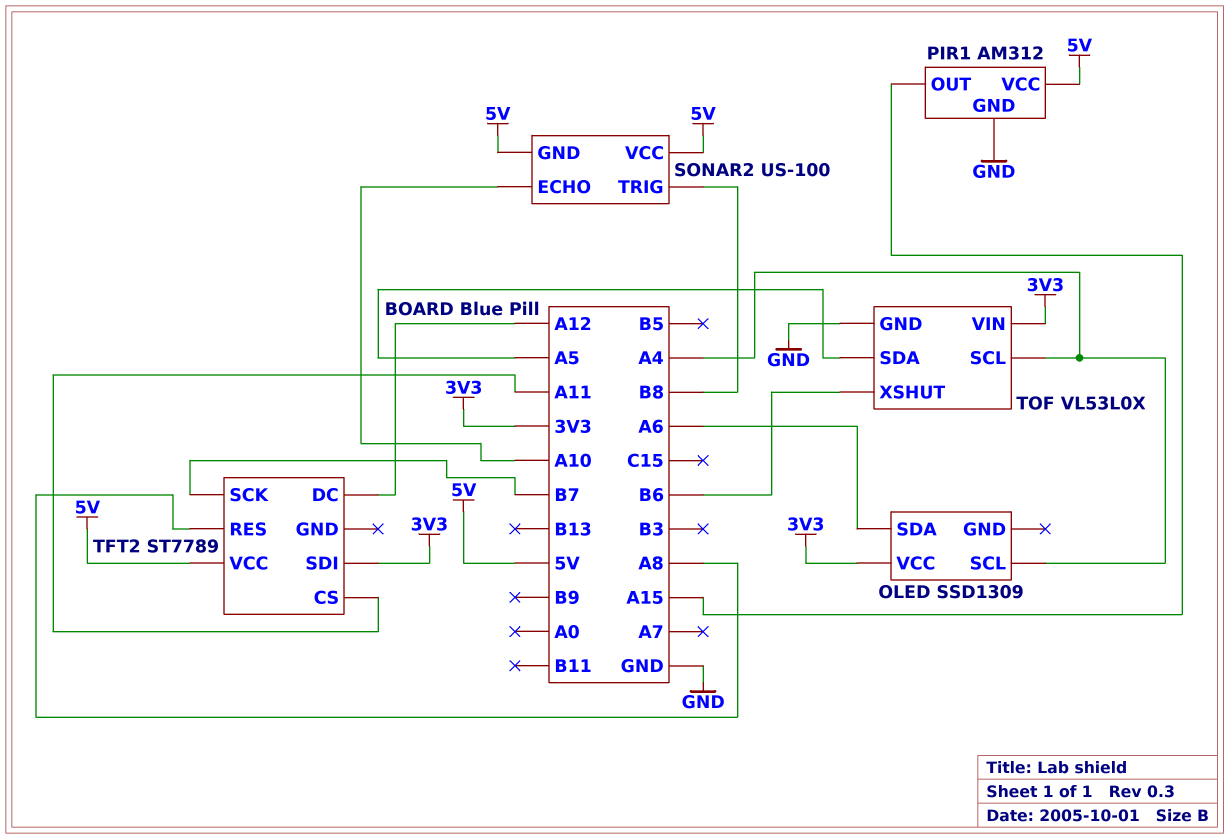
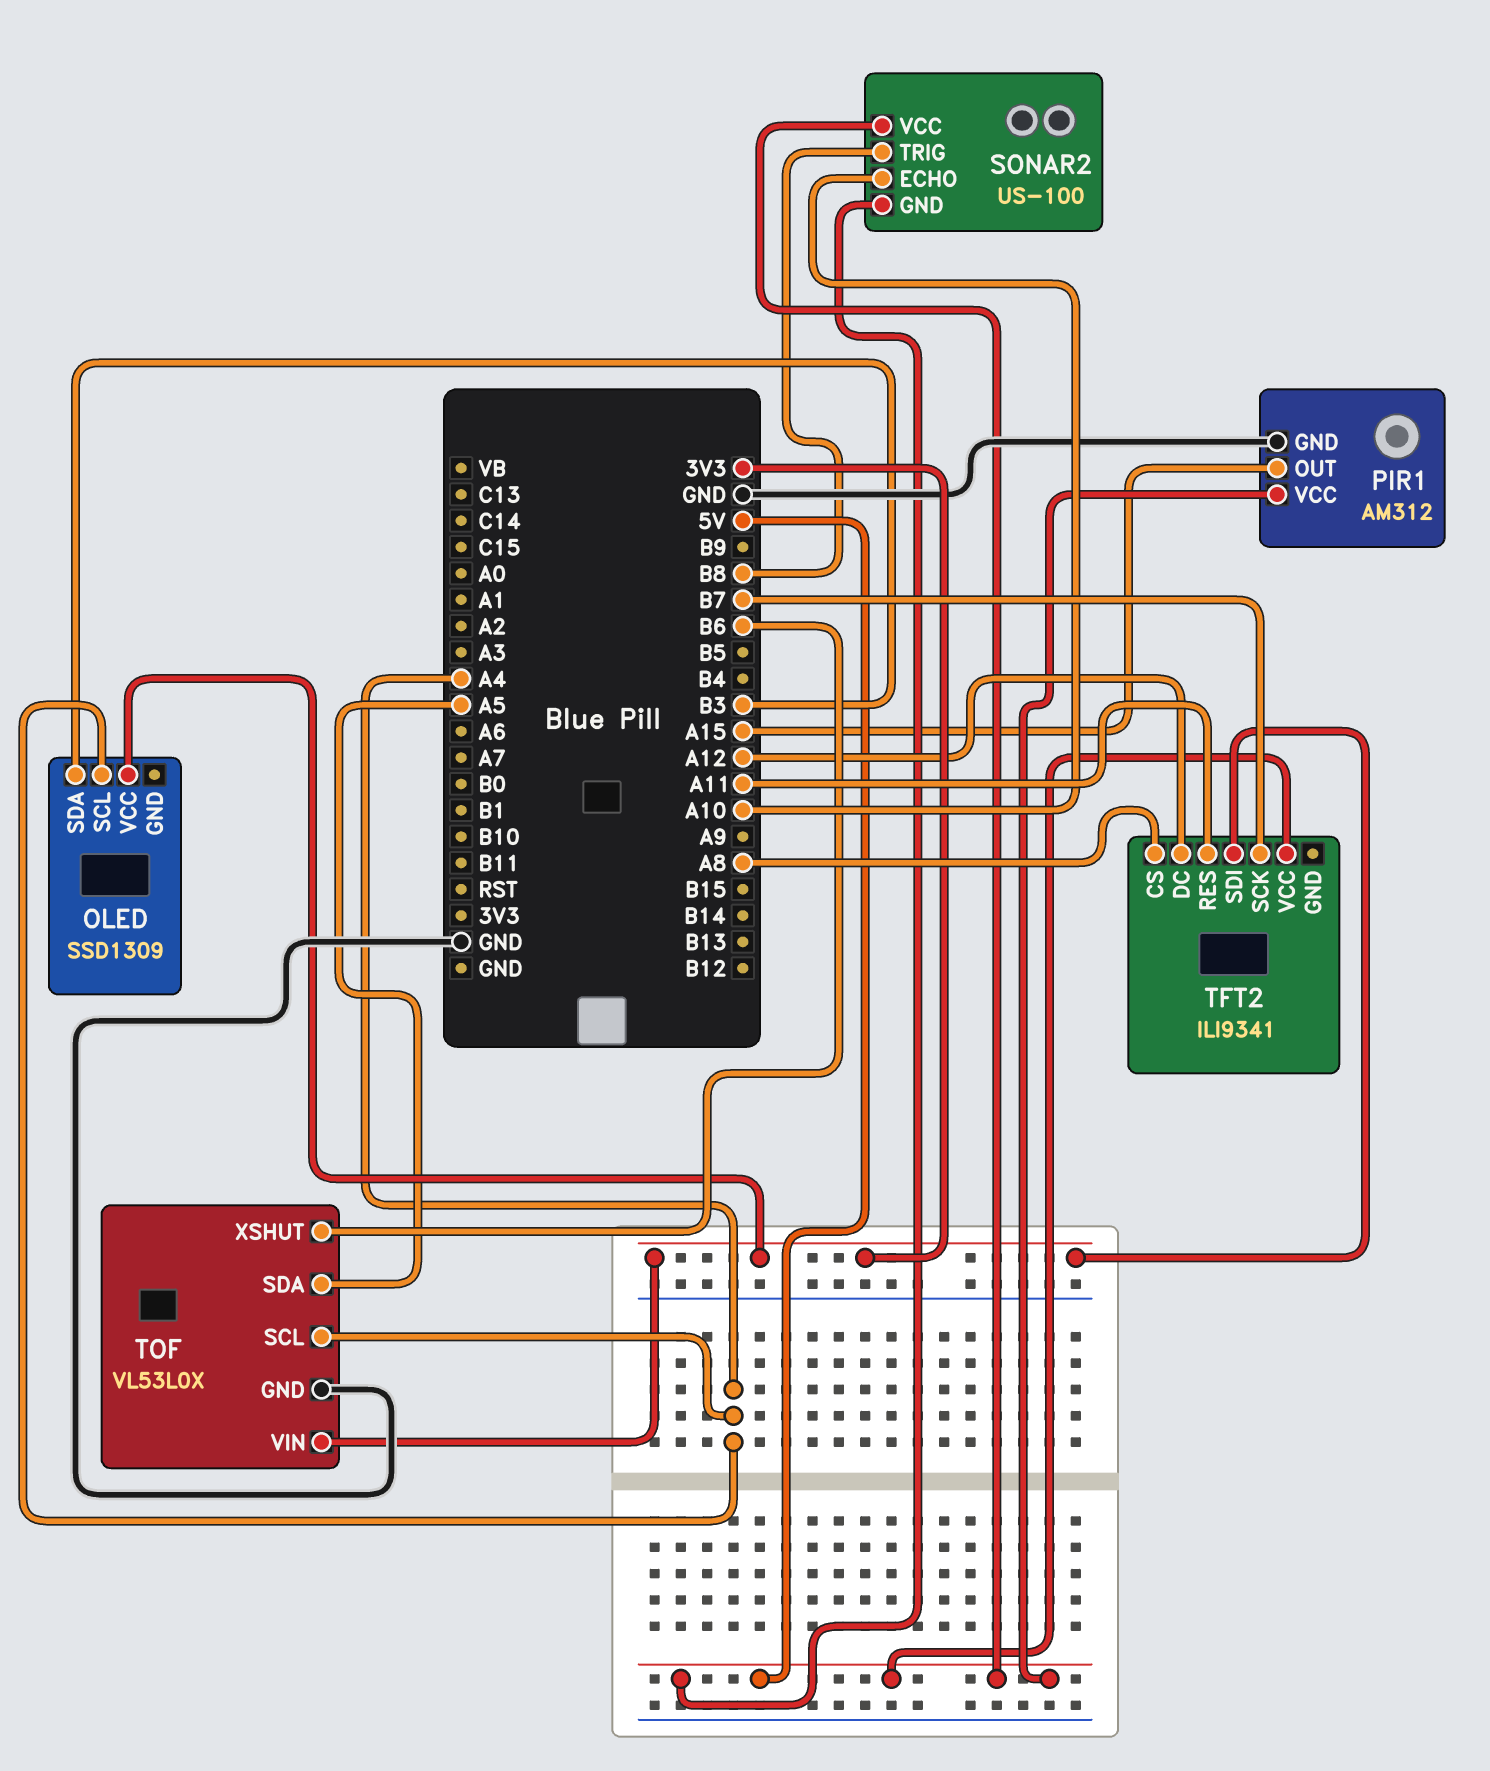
OLED pin SDA: A6 -> B3
TFT2: ST7789 -> ILI9341
TFT2 pin CS: A11 -> A8
TFT2 pin RES: A8 -> A11

